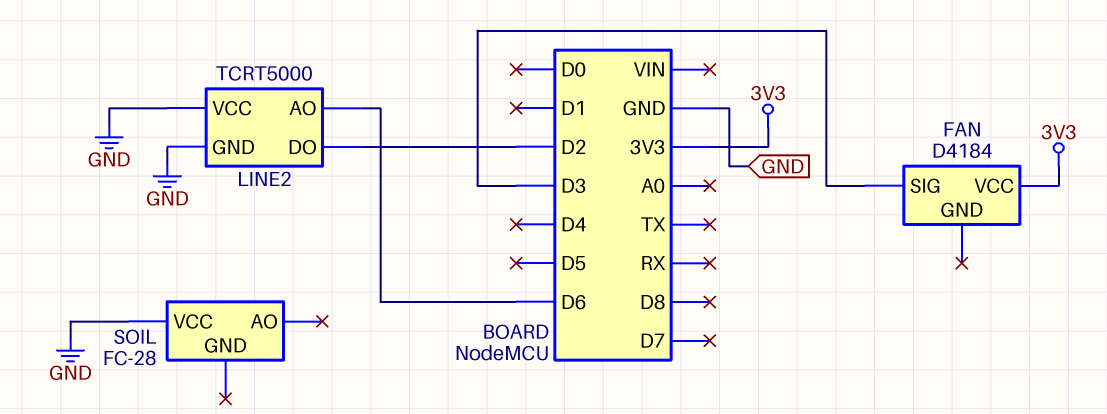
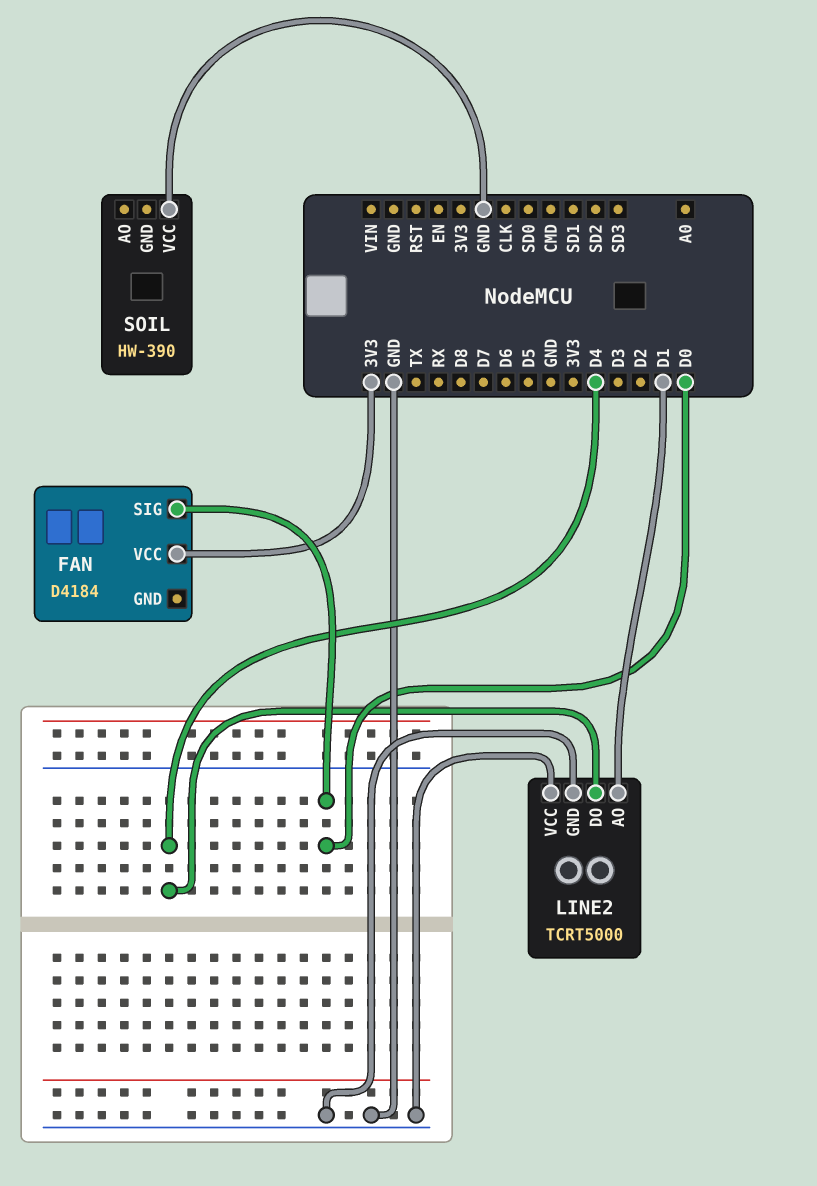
FAN pin SIG: D3 -> D0
LINE2 pin AO: D6 -> D1
LINE2 pin DO: D2 -> D4
SOIL: FC-28 -> HW-390

